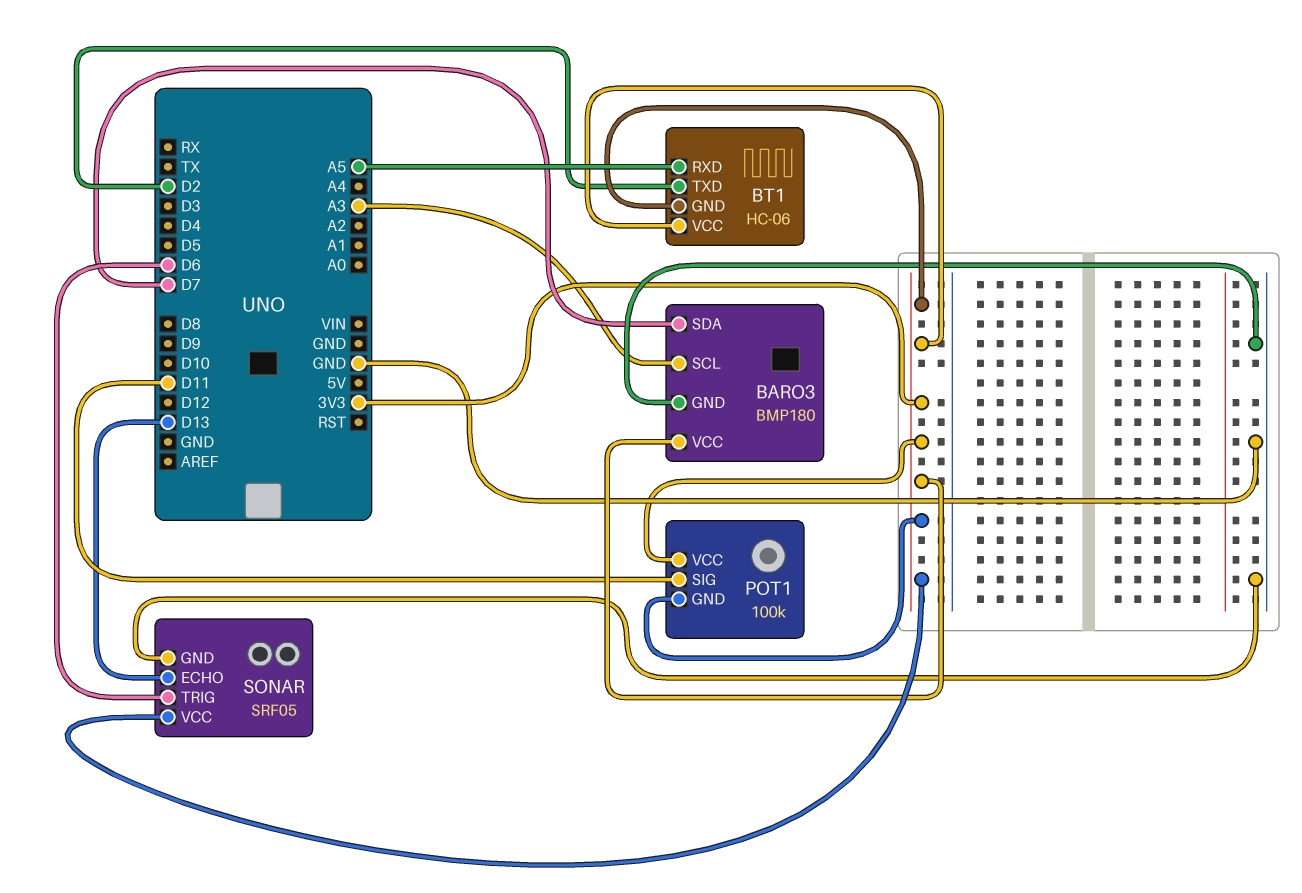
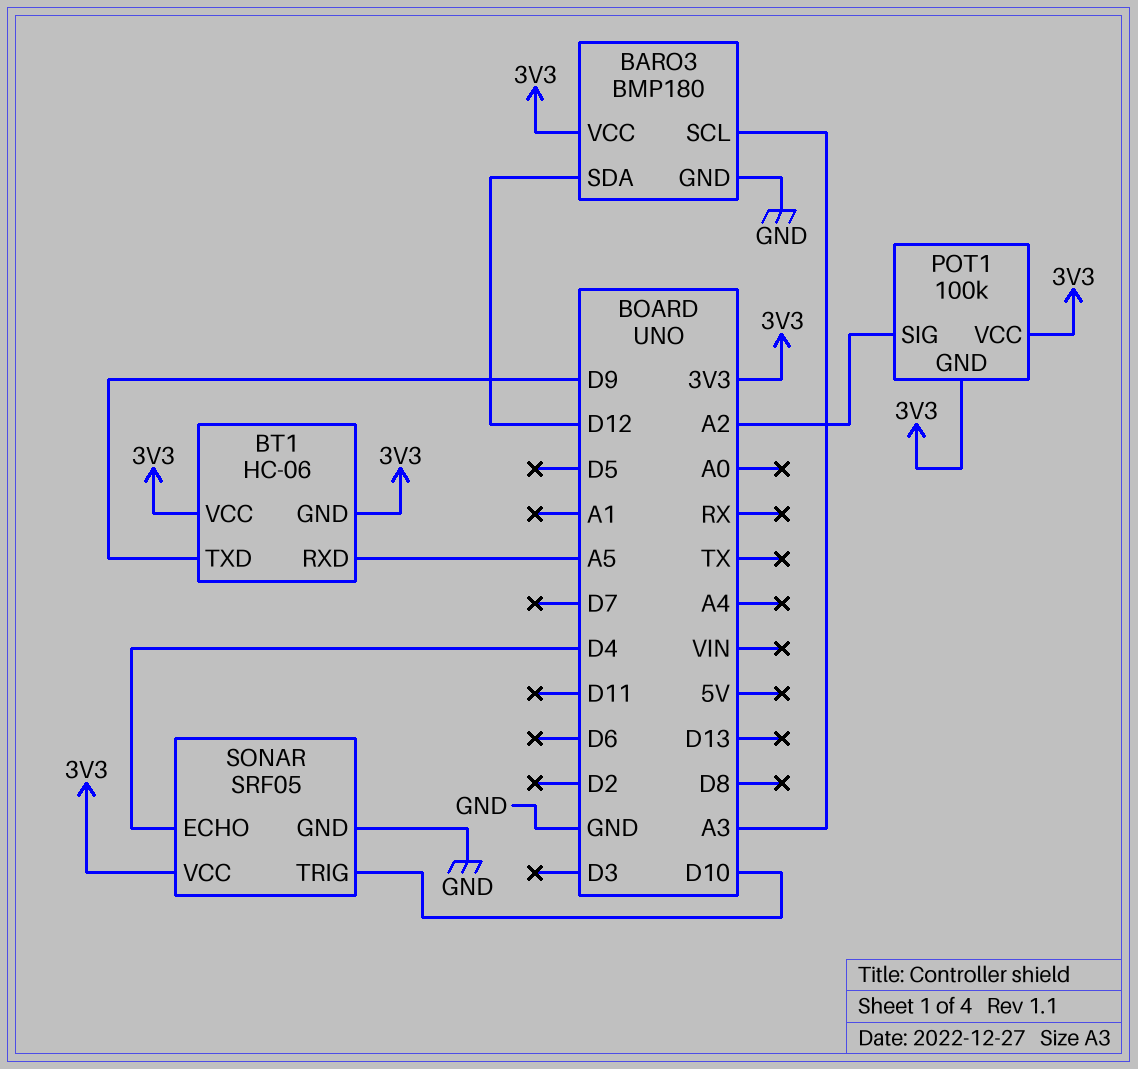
BARO3 pin SDA: D7 -> D12
BT1 pin TXD: D2 -> D9
POT1 pin SIG: D11 -> A2
SONAR pin ECHO: D13 -> D4
SONAR pin TRIG: D6 -> D10

